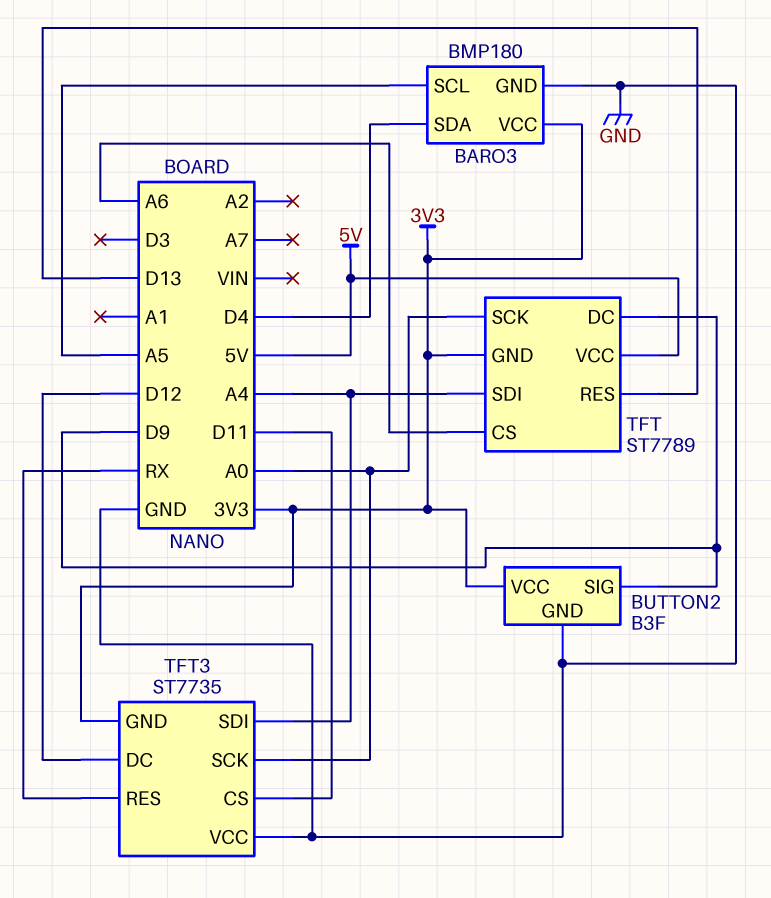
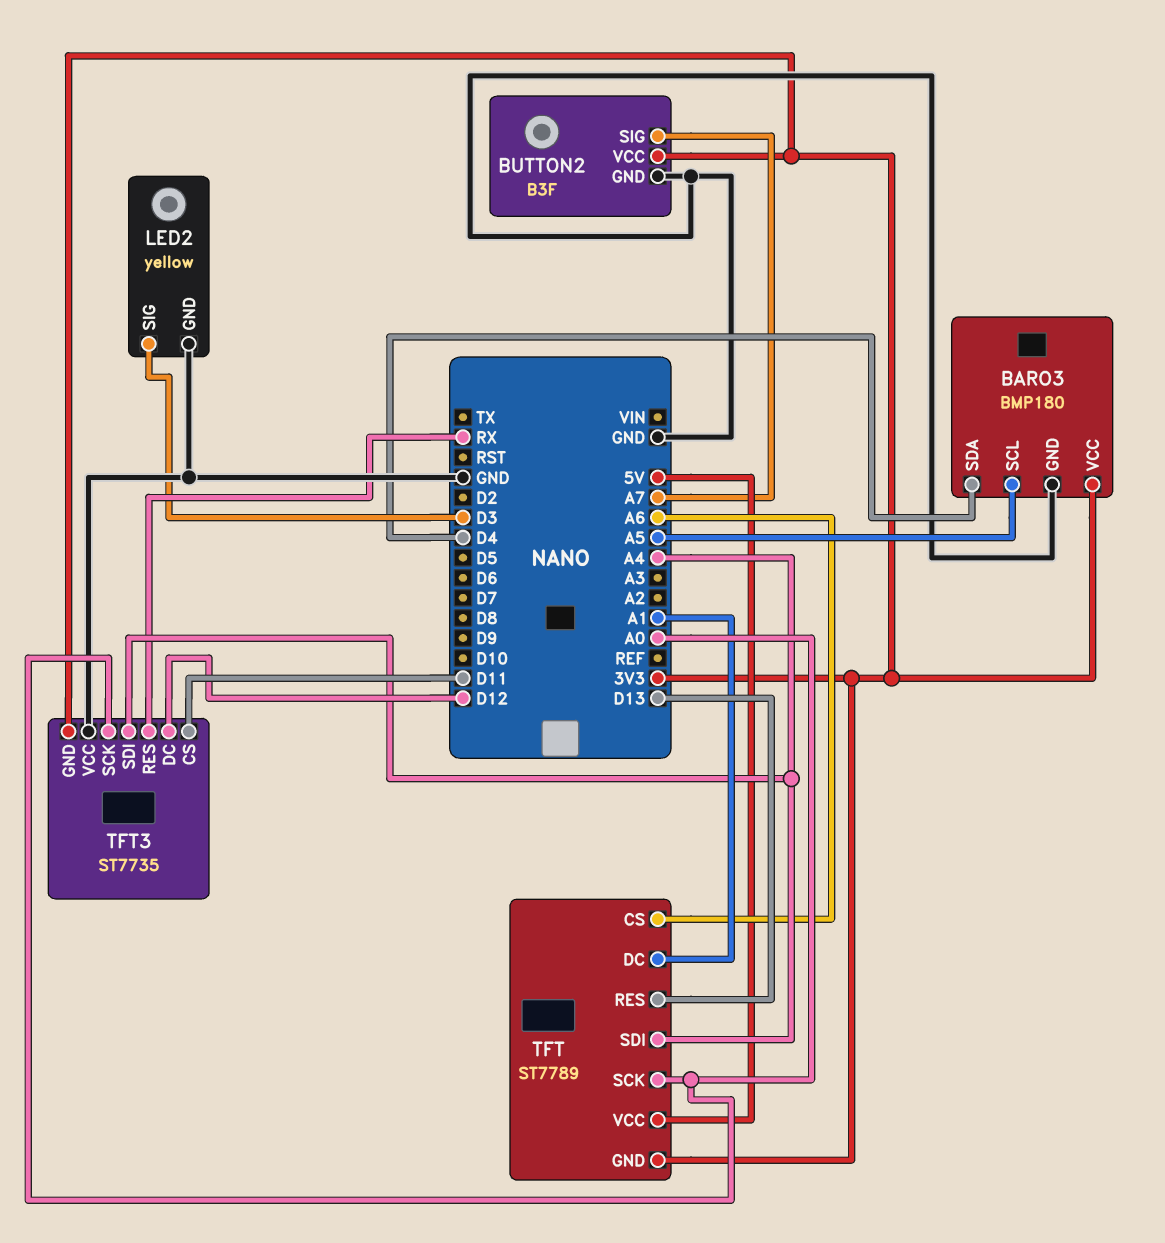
BUTTON2 pin SIG: D9 -> A7
LED2: none -> yellow
LED2 pin GND: none -> GND
LED2 pin SIG: none -> D3
TFT pin DC: D9 -> A1

